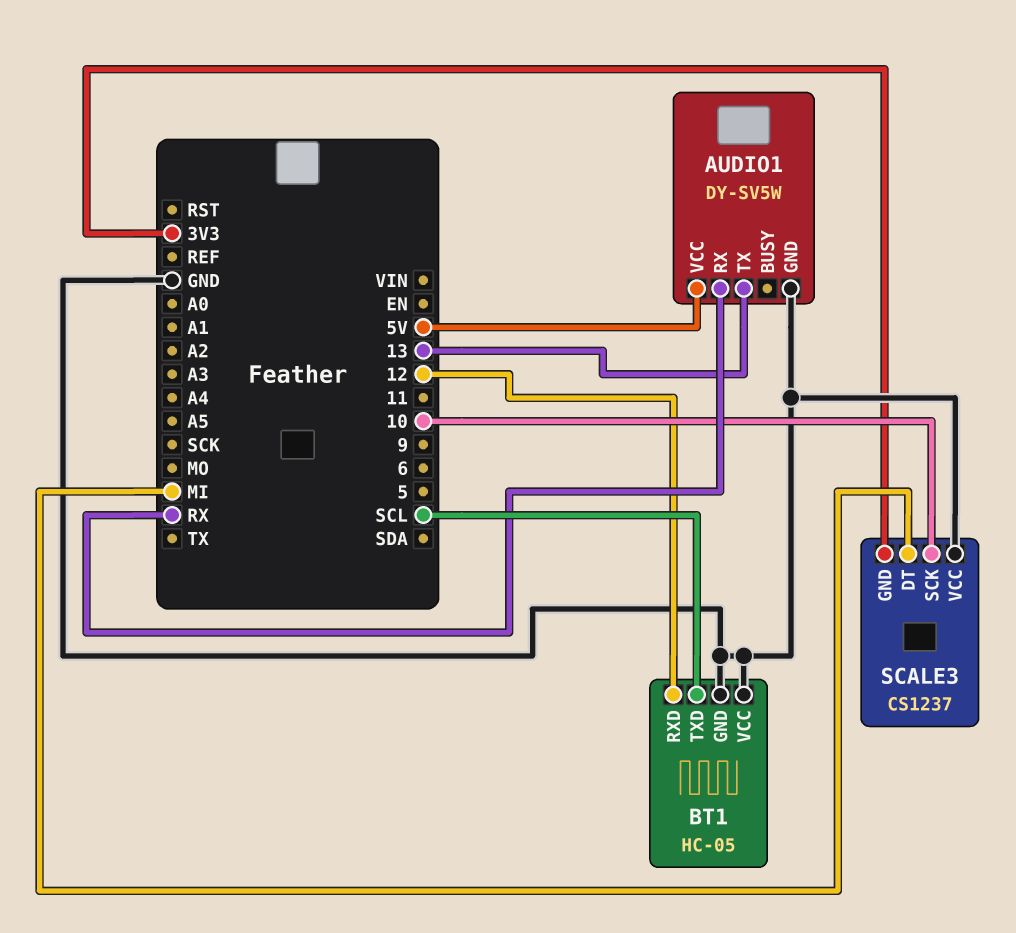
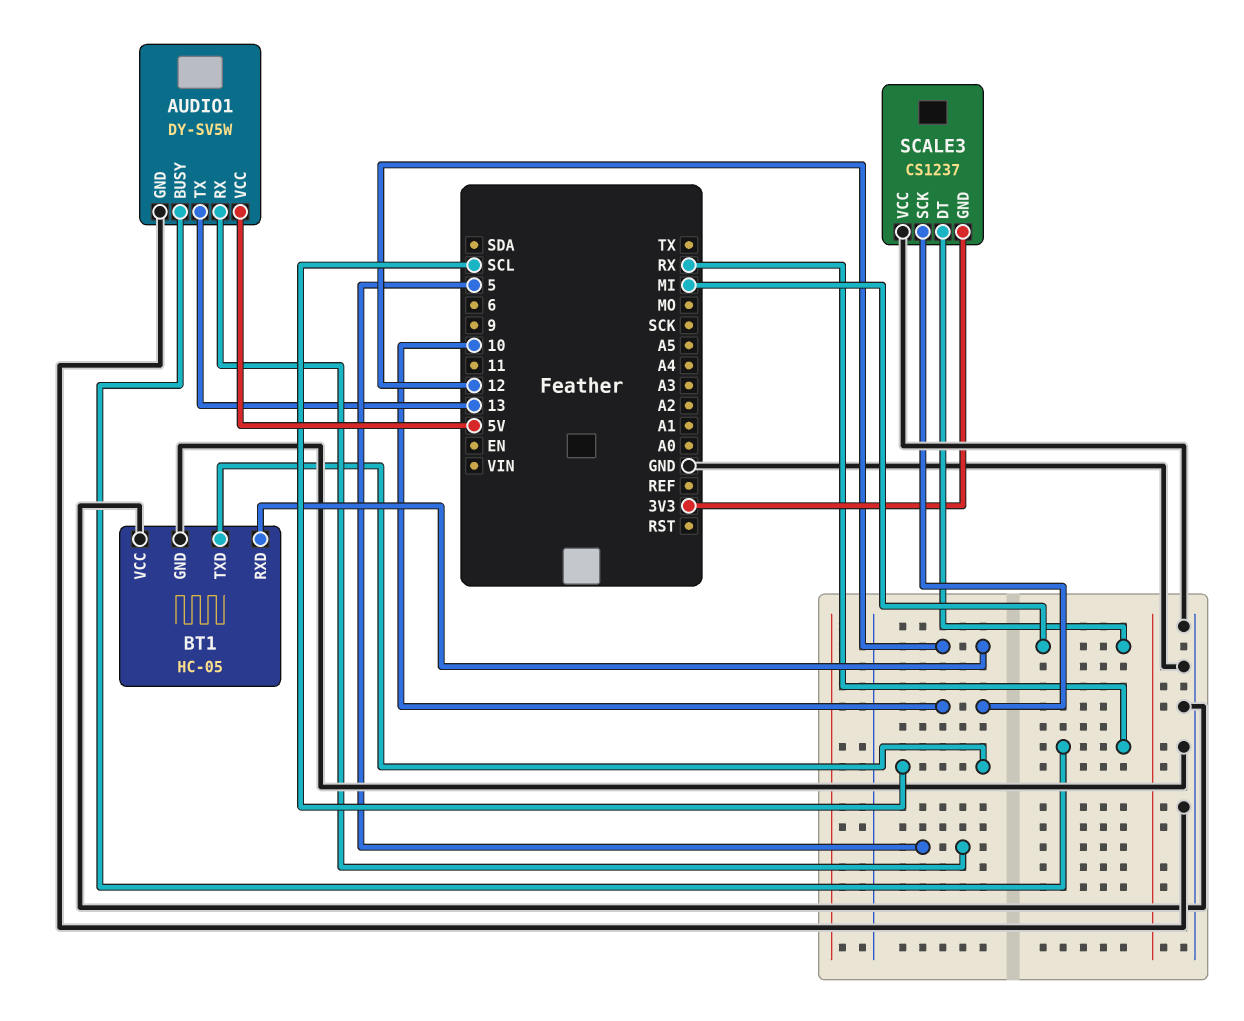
AUDIO1 pin BUSY: none -> RX
AUDIO1 pin RX: RX -> 5

